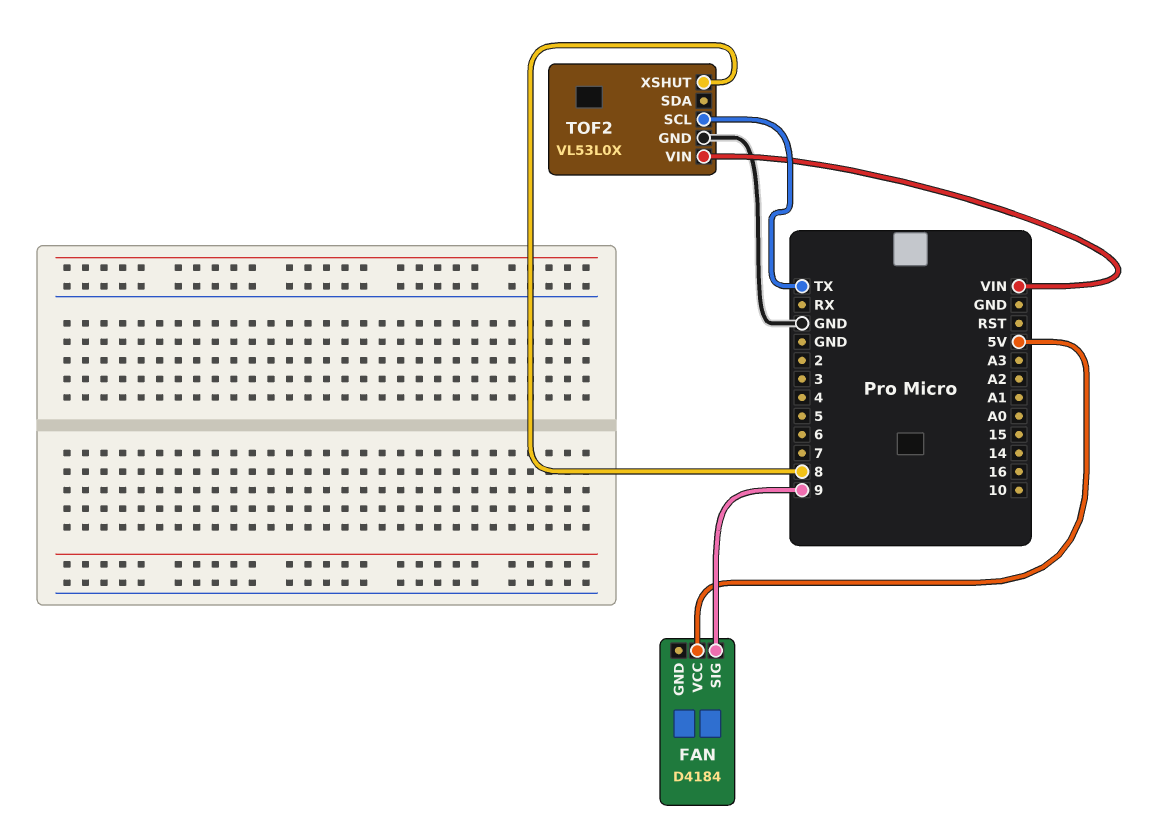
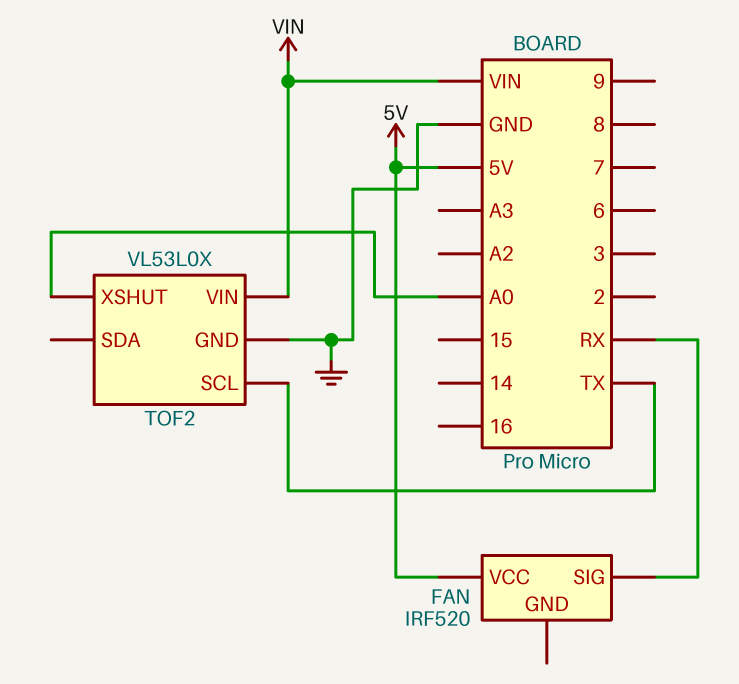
FAN: D4184 -> IRF520
FAN pin SIG: 9 -> RX
TOF2 pin XSHUT: 8 -> A0

